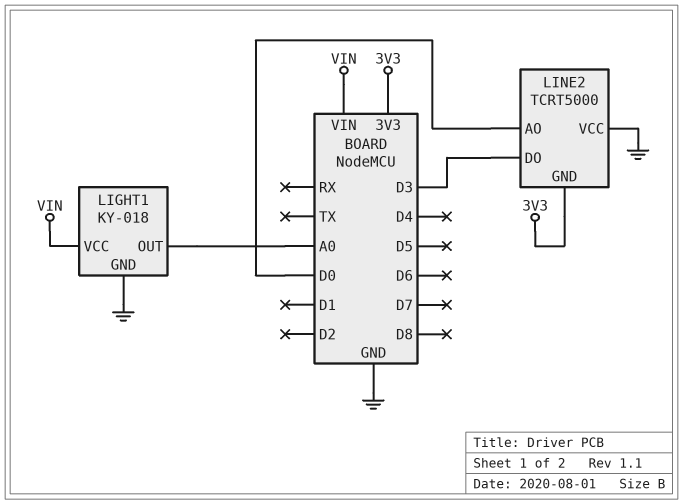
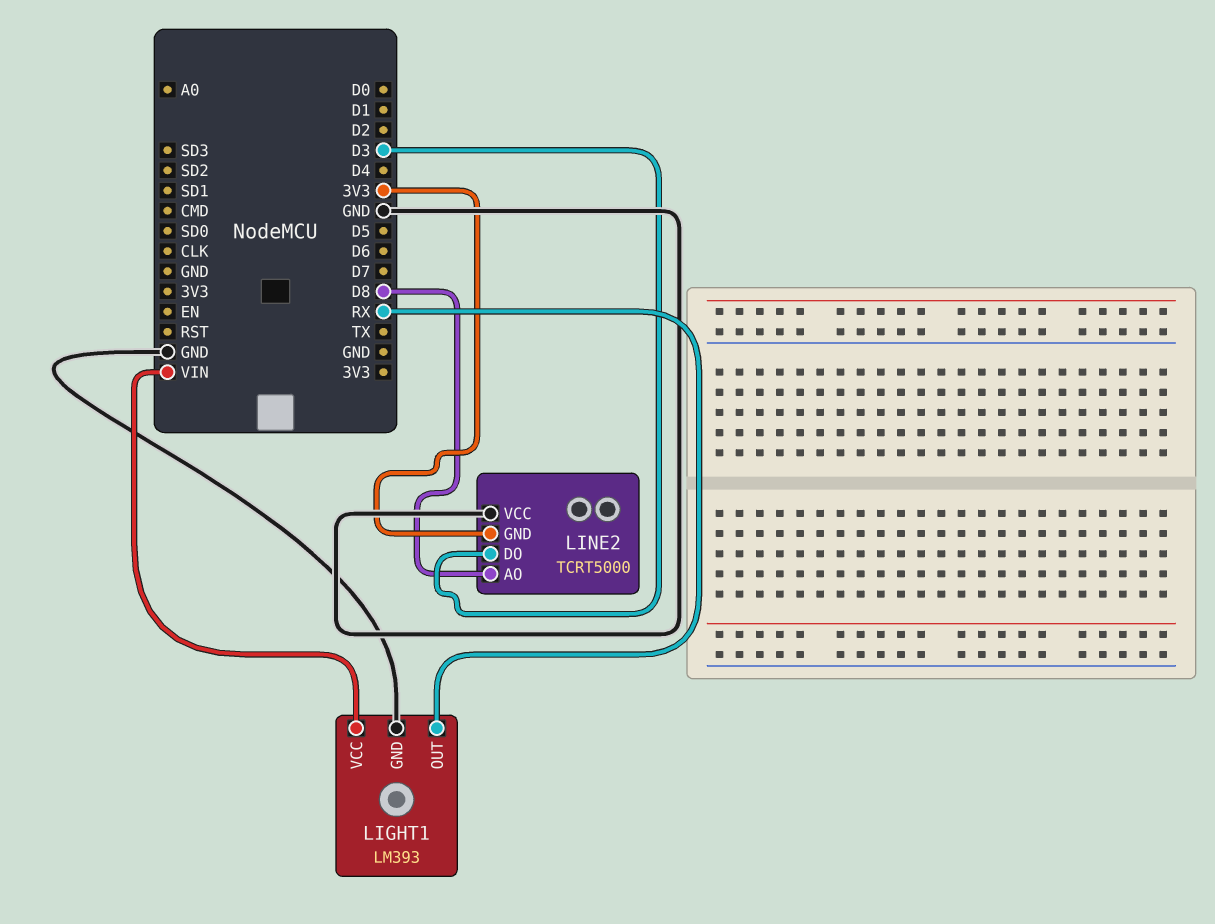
LIGHT1: KY-018 -> LM393
LIGHT1 pin OUT: A0 -> RX
LINE2 pin AO: D0 -> D8

